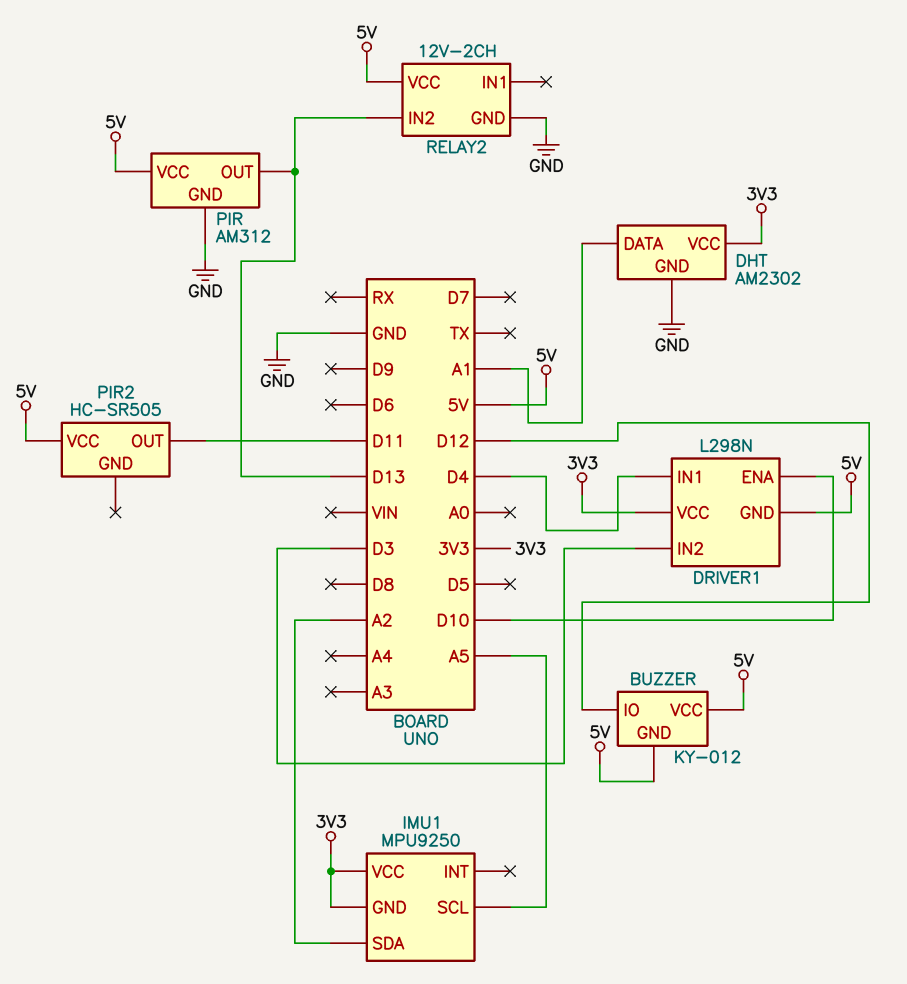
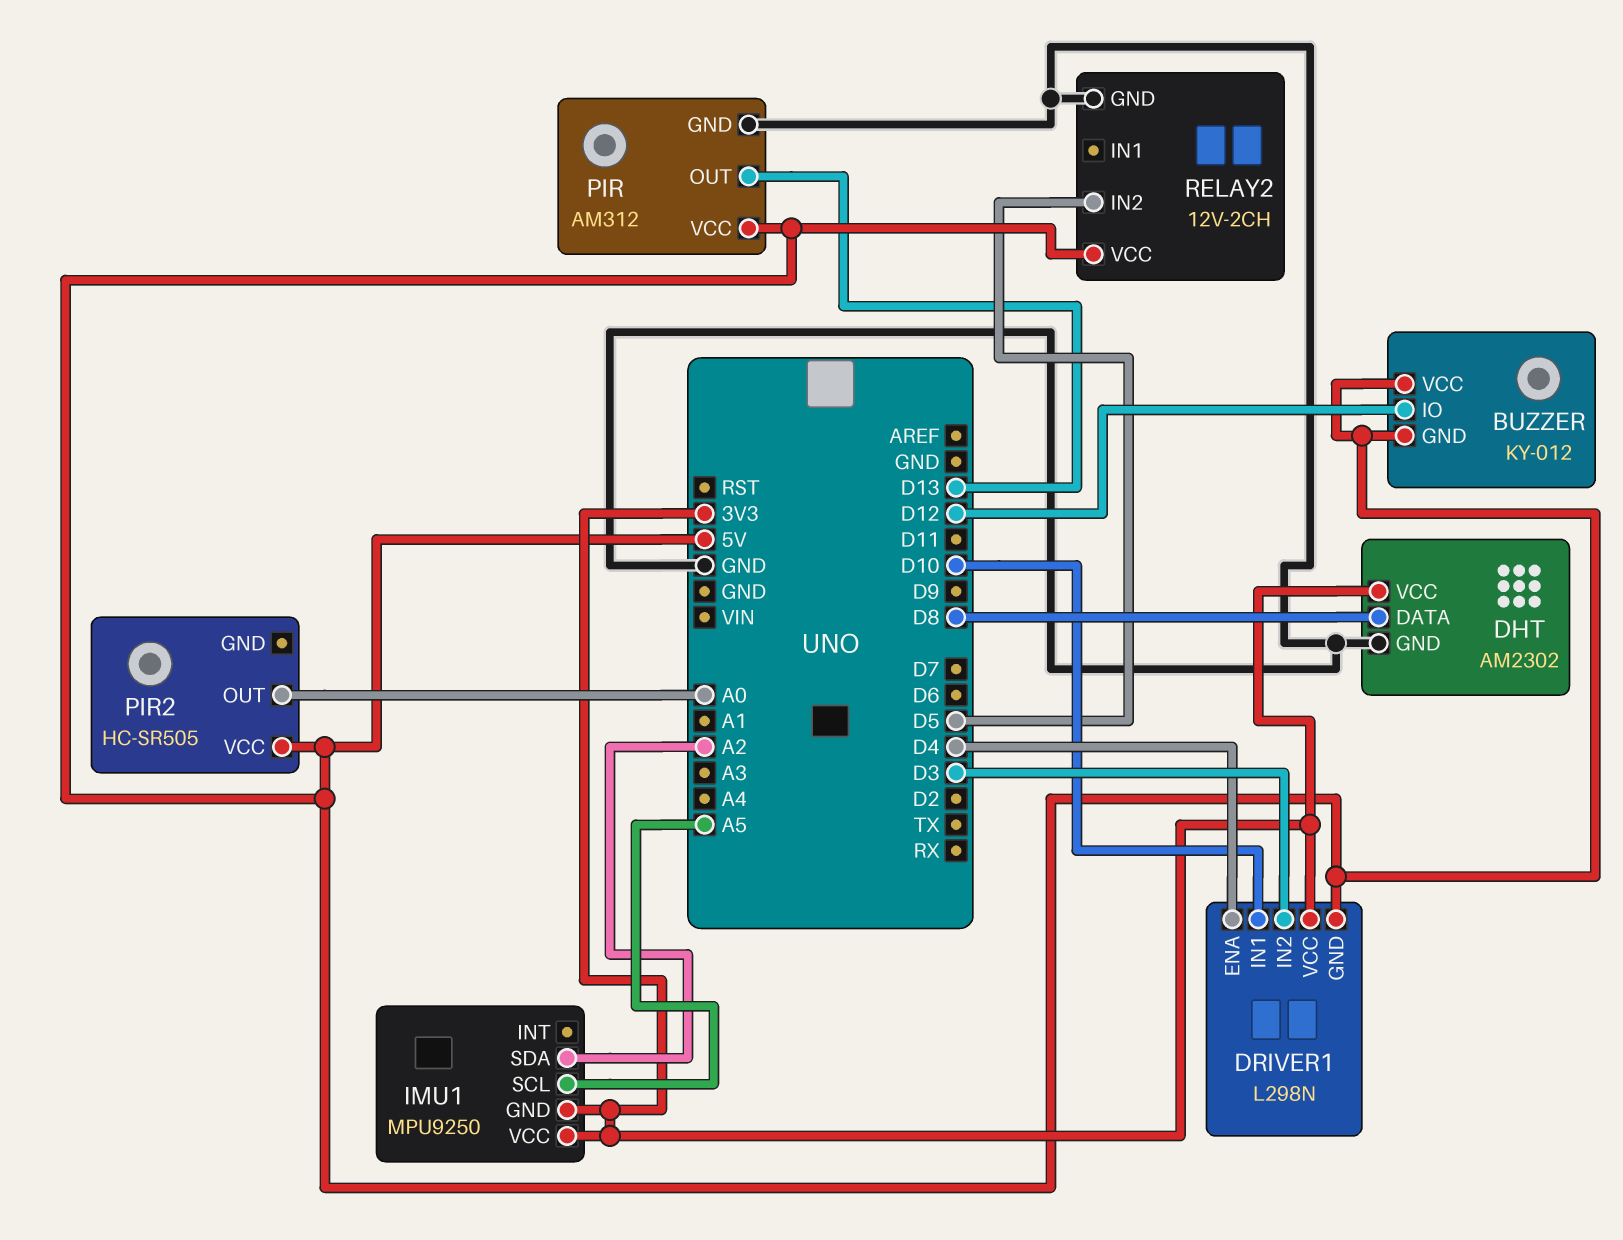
DHT pin DATA: A1 -> D8
DRIVER1 pin ENA: D10 -> D4
DRIVER1 pin IN1: D4 -> D10
PIR2 pin OUT: D11 -> A0
RELAY2 pin IN2: D13 -> D5

